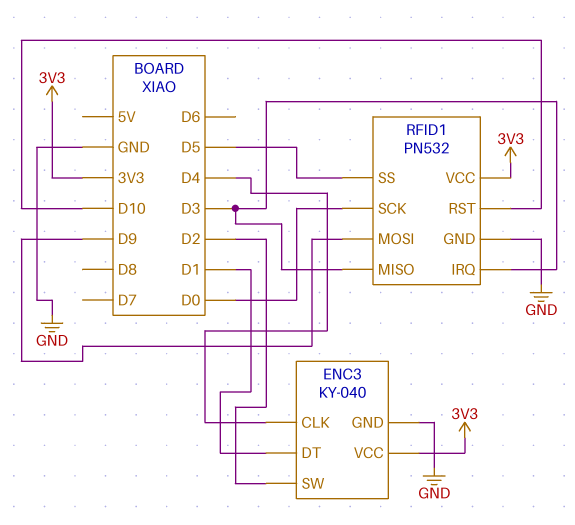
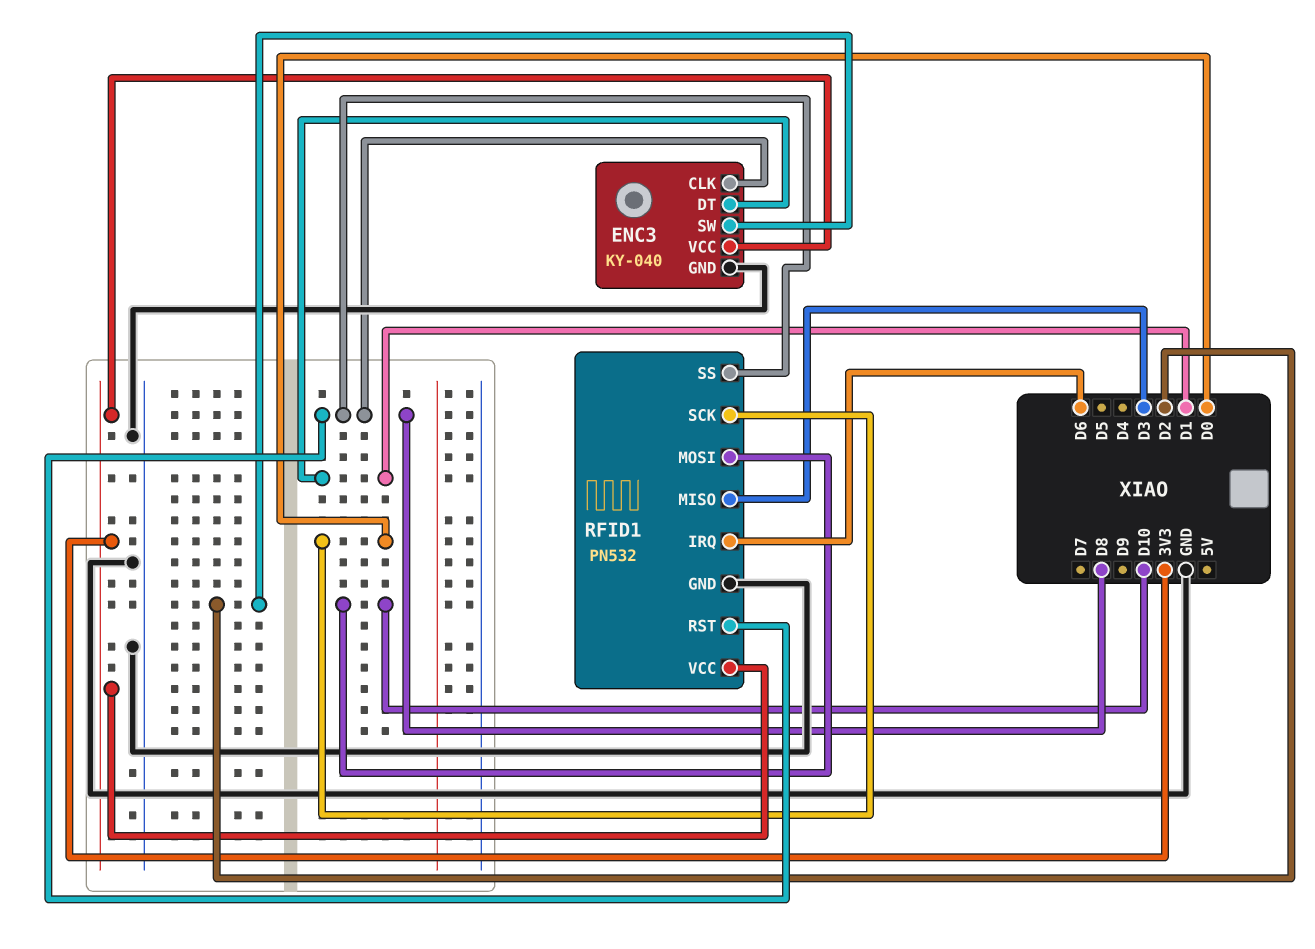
ENC3 pin CLK: D4 -> D8
RFID1 pin IRQ: D3 -> D6
RFID1 pin MOSI: D9 -> D10
RFID1 pin RST: D10 -> D8
RFID1 pin SS: D5 -> D8

